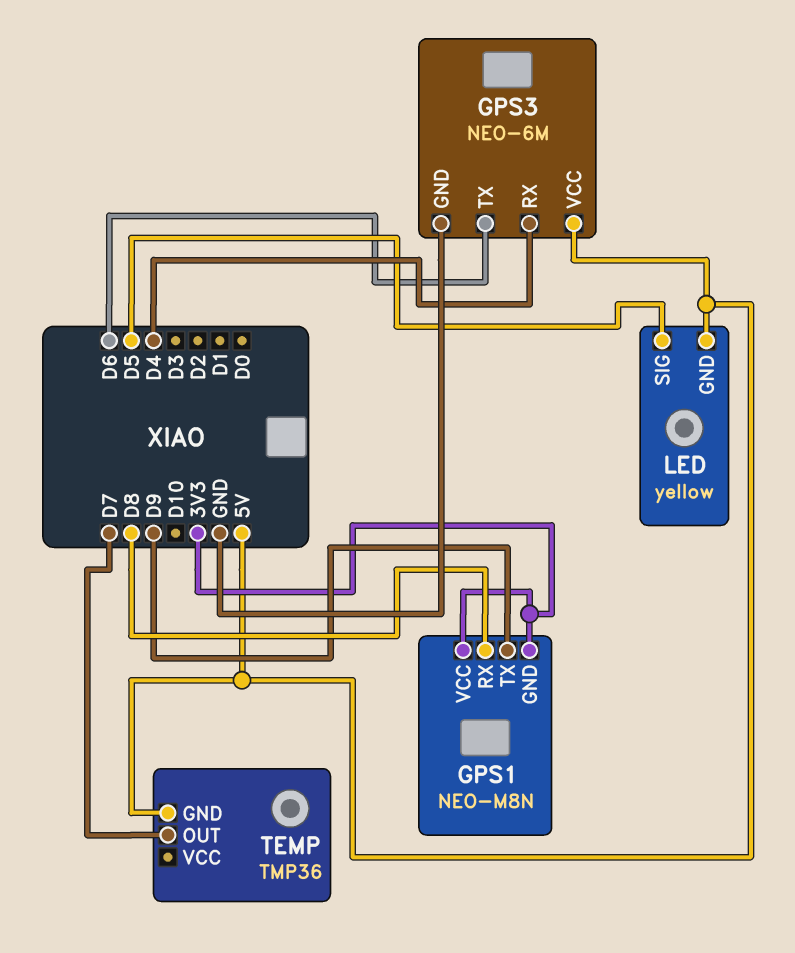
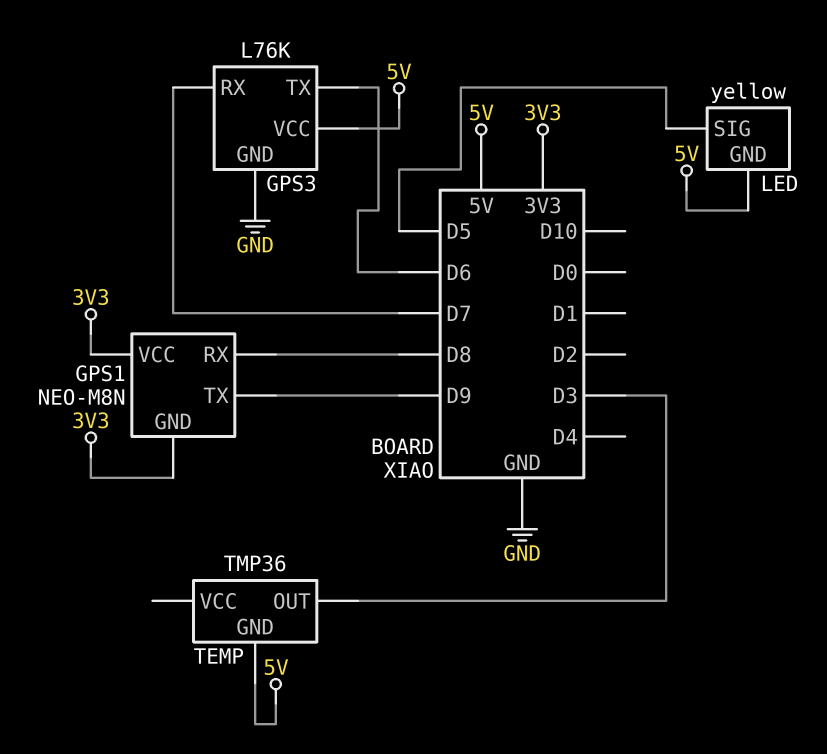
GPS3: NEO-6M -> L76K
GPS3 pin RX: D4 -> D7
TEMP pin OUT: D7 -> D3

